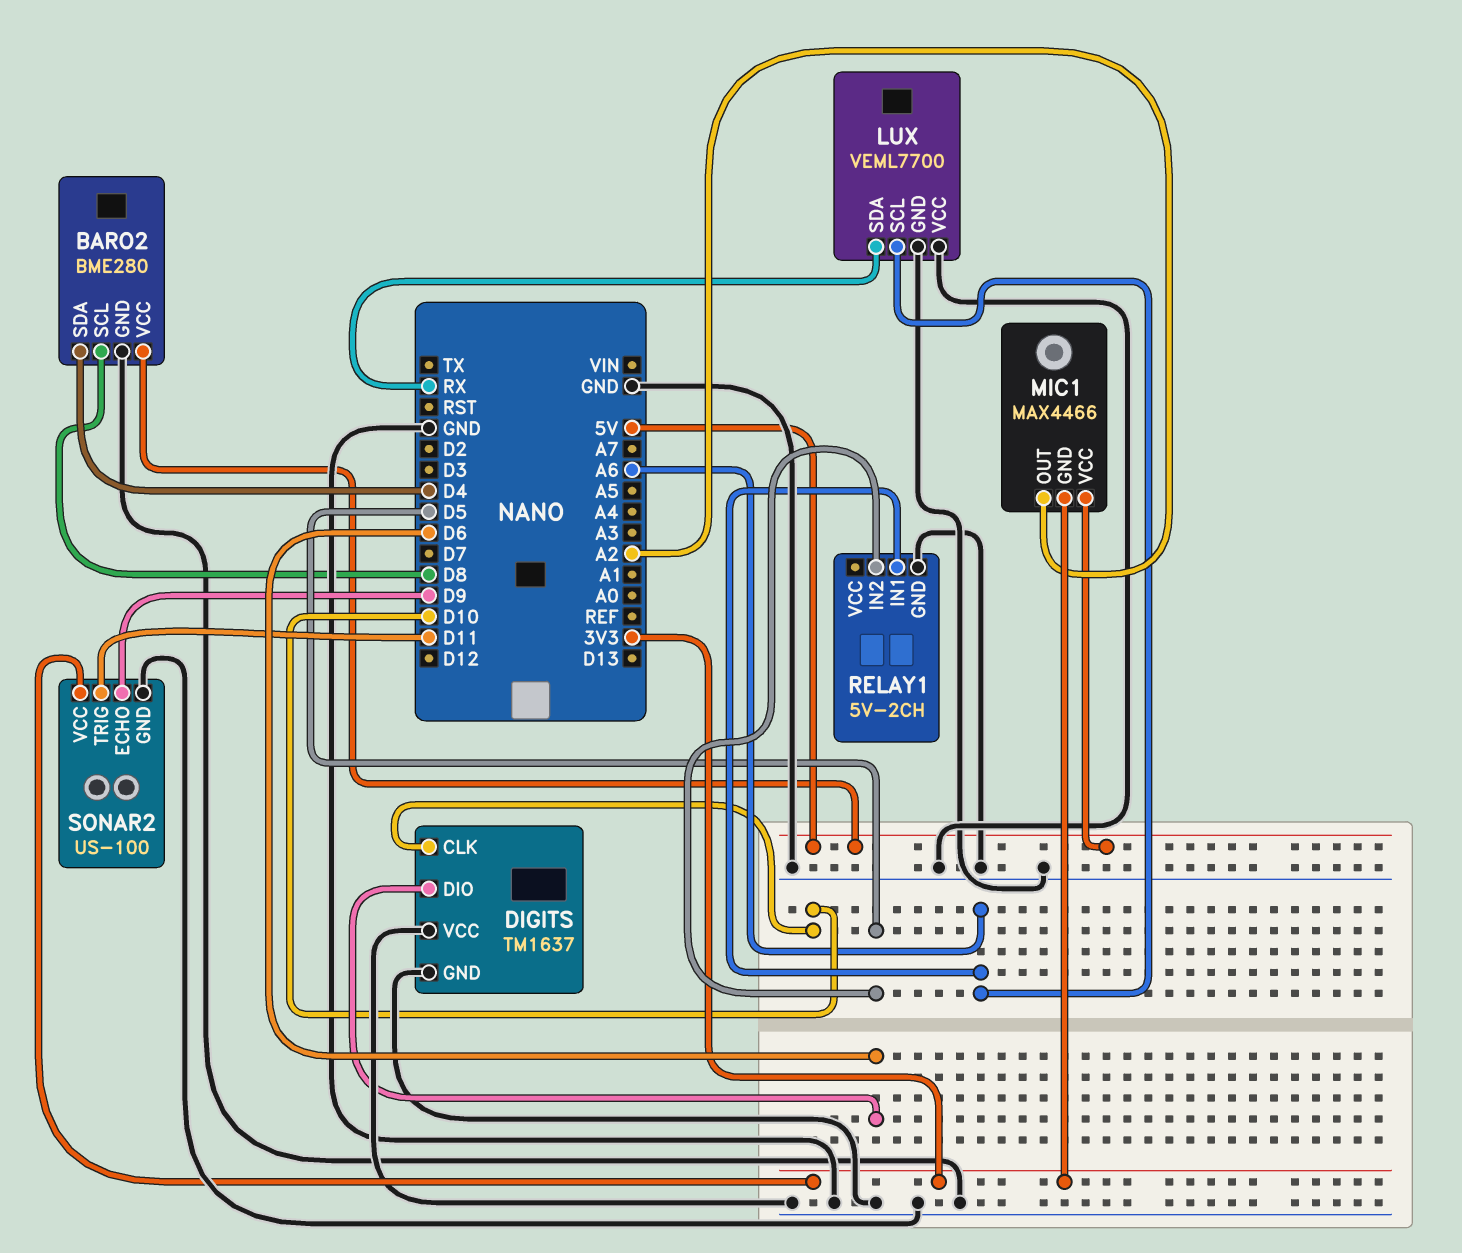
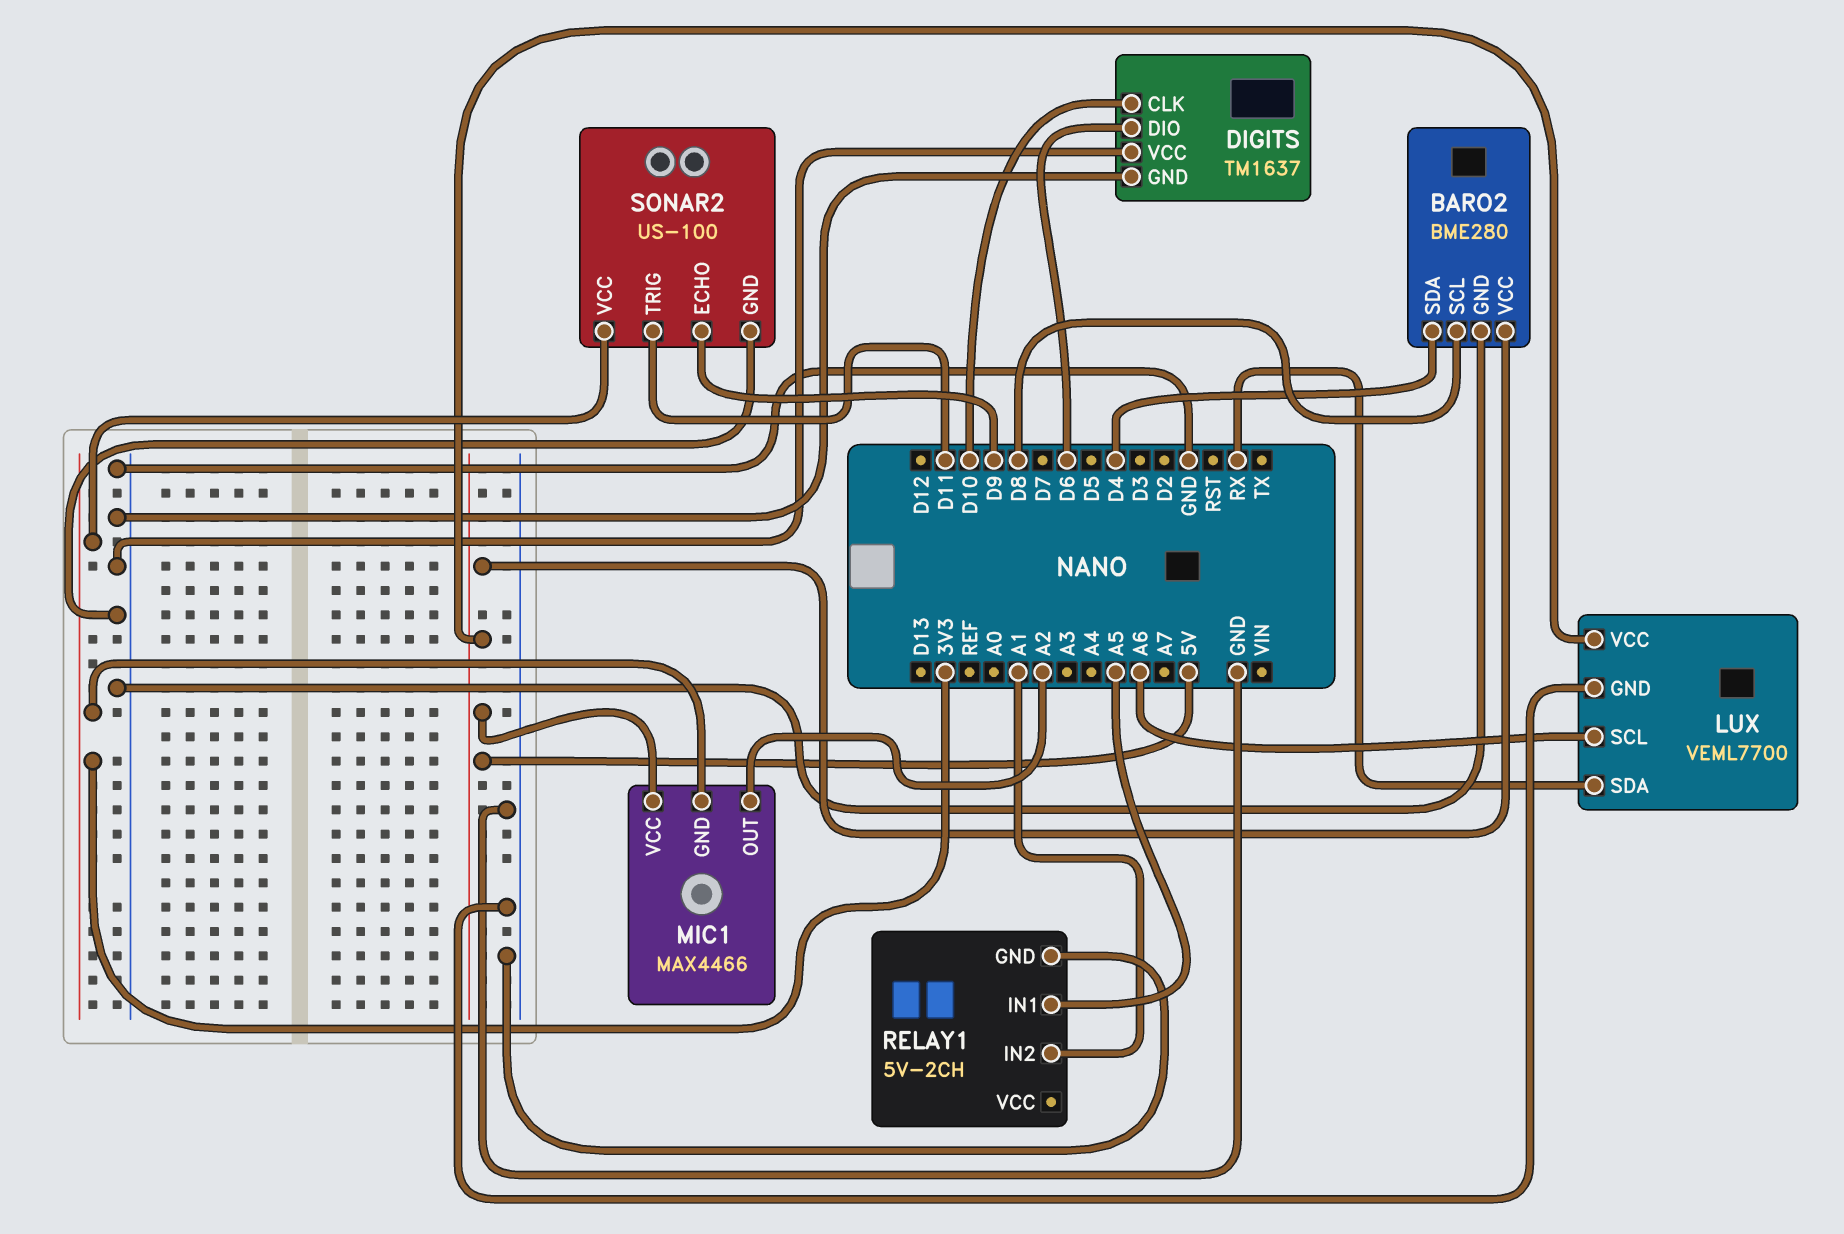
LUX pin VCC: GND -> 5V
RELAY1 pin IN1: A6 -> A5
RELAY1 pin IN2: D5 -> A1

